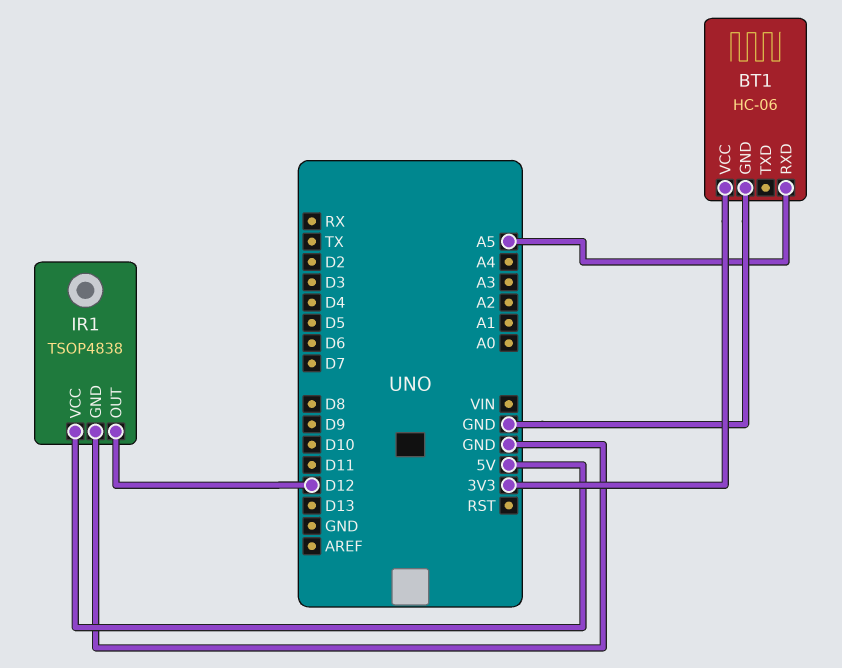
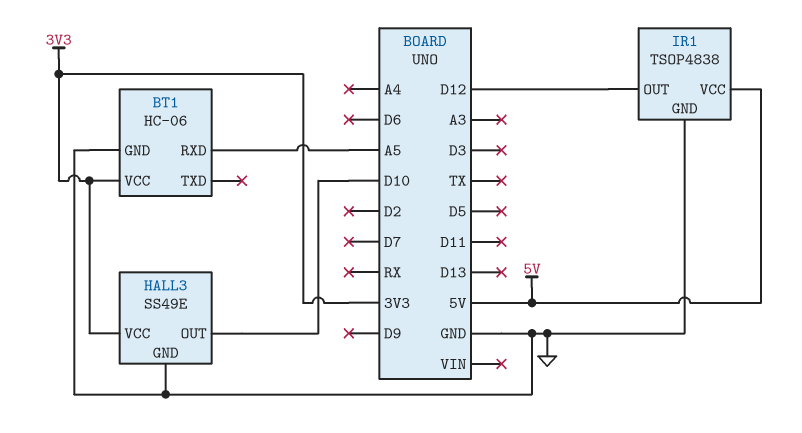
HALL3: none -> SS49E
HALL3 pin GND: none -> GND
HALL3 pin OUT: none -> D10
HALL3 pin VCC: none -> 3V3

